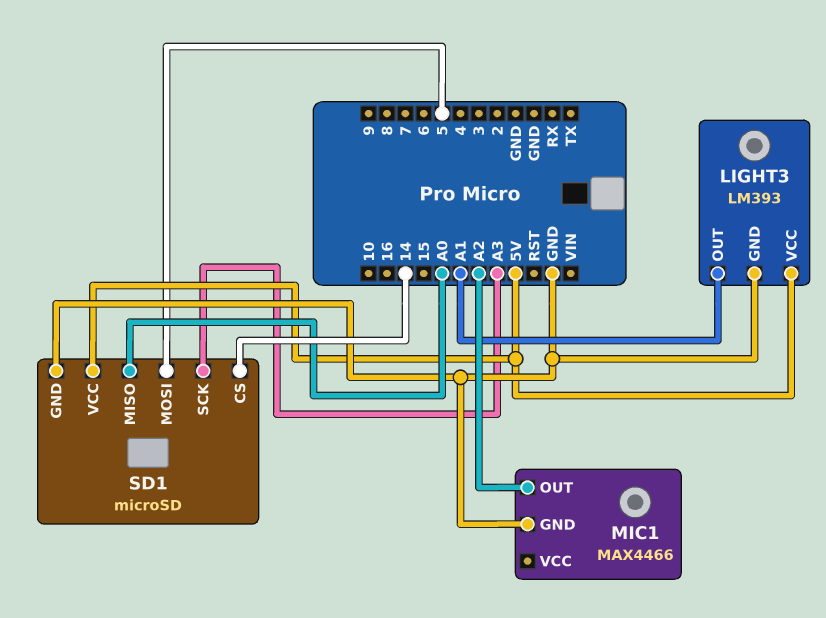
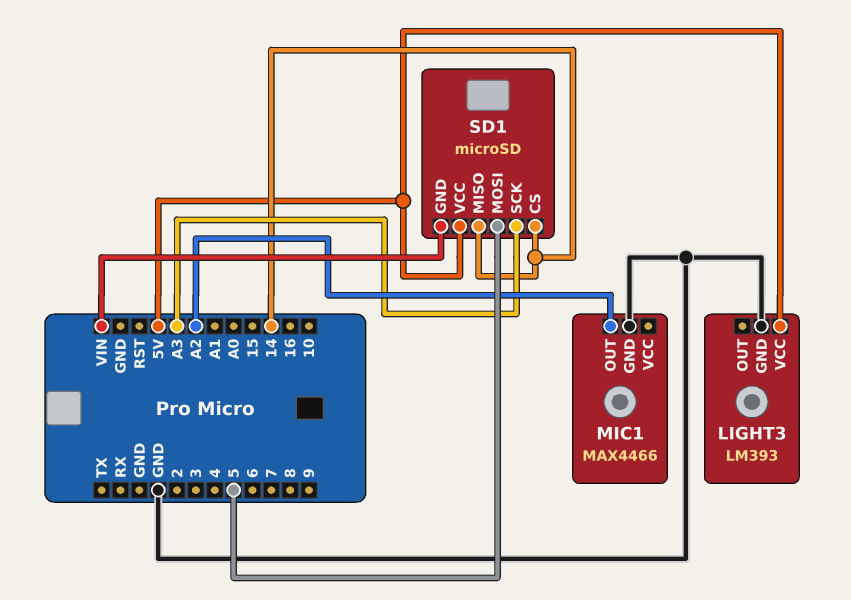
LIGHT3 pin OUT: A1 -> none
SD1 pin GND: GND -> VIN
SD1 pin MISO: A0 -> 14

